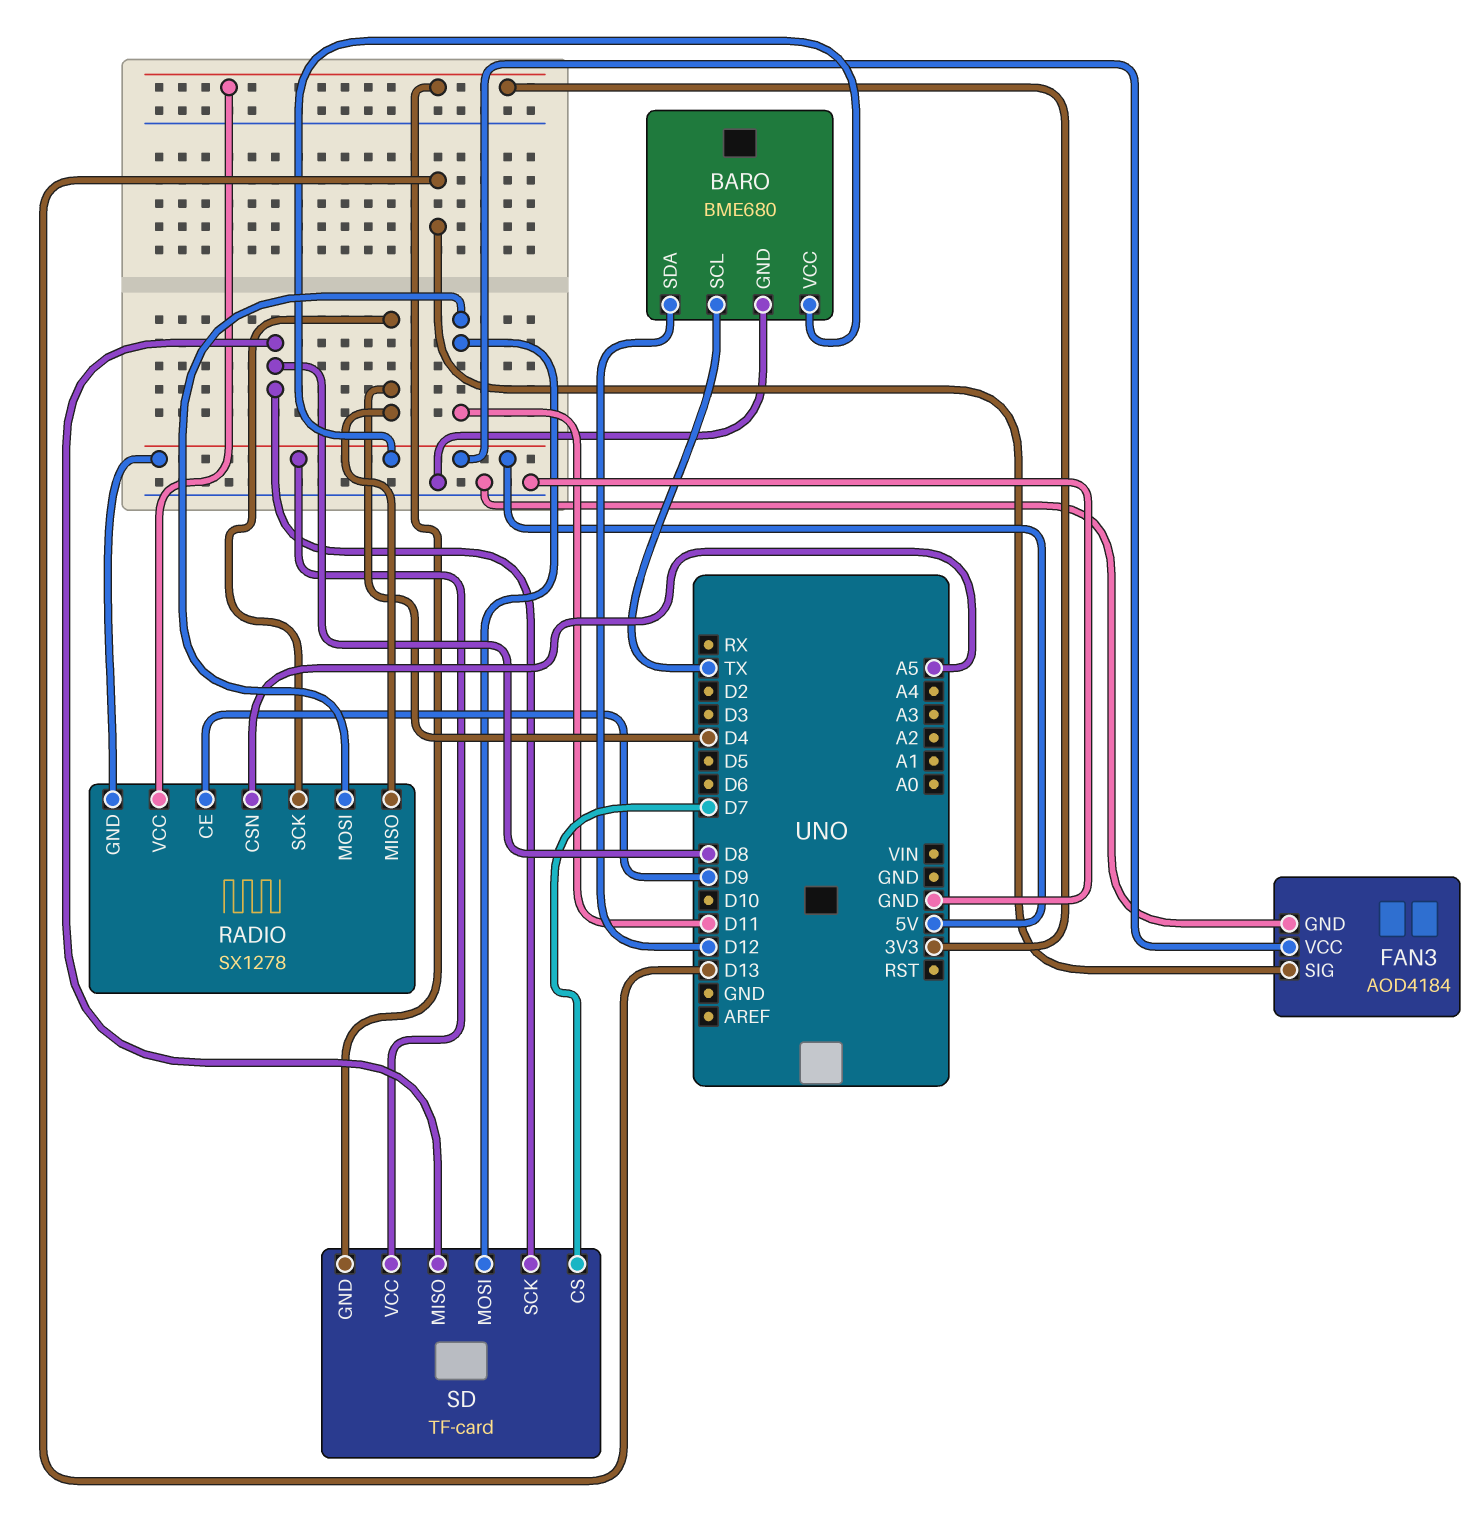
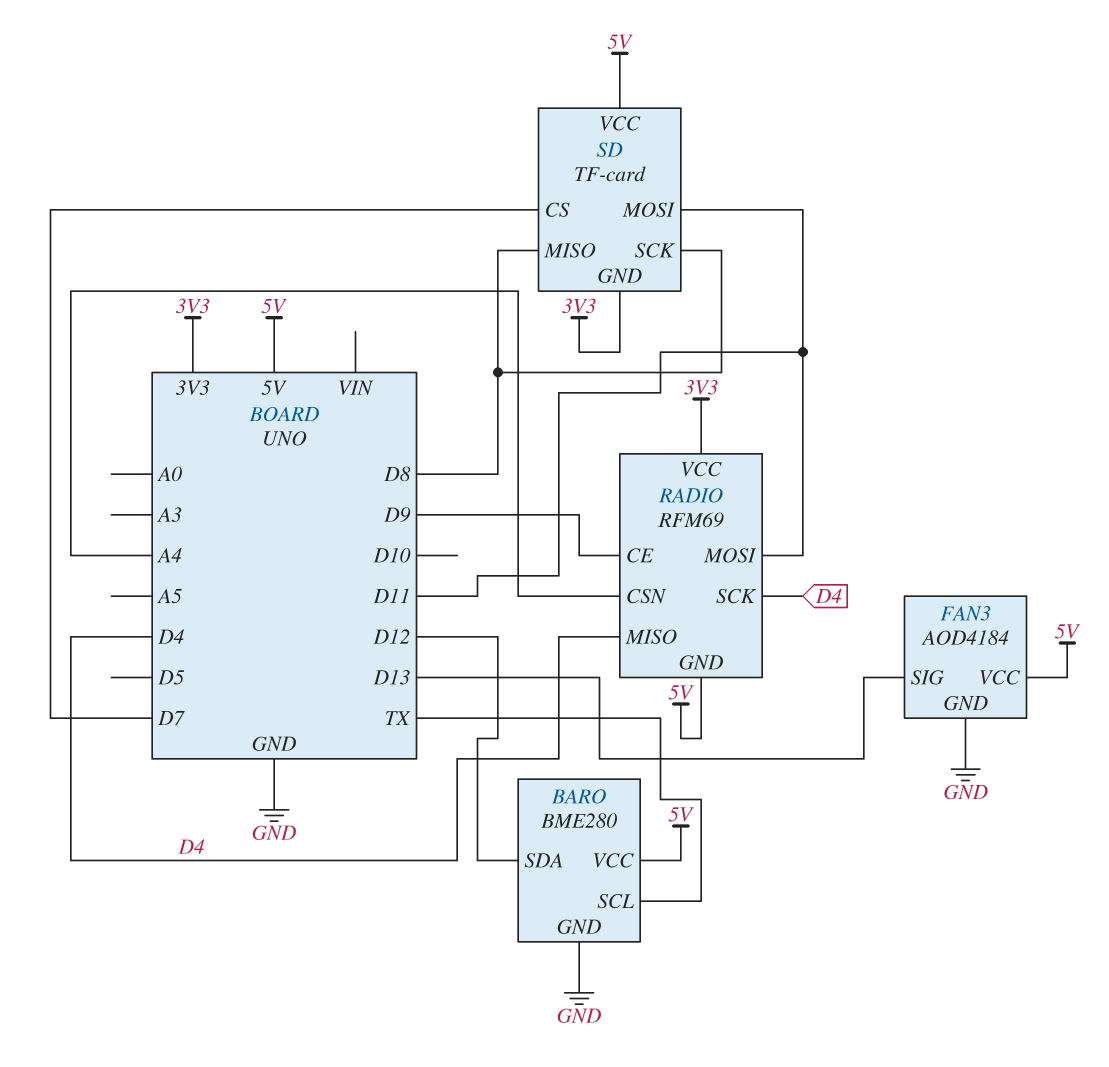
BARO: BME680 -> BME280
RADIO: SX1278 -> RFM69
RADIO pin CSN: A5 -> A4

